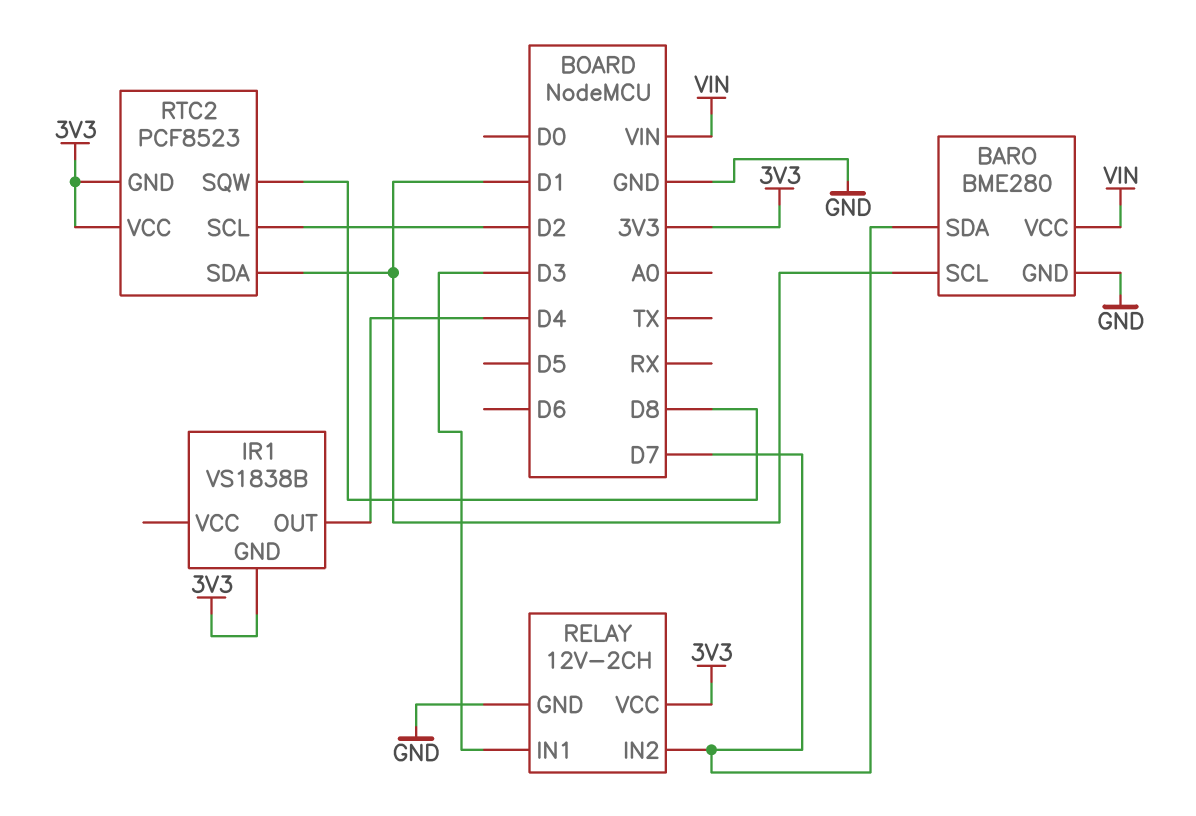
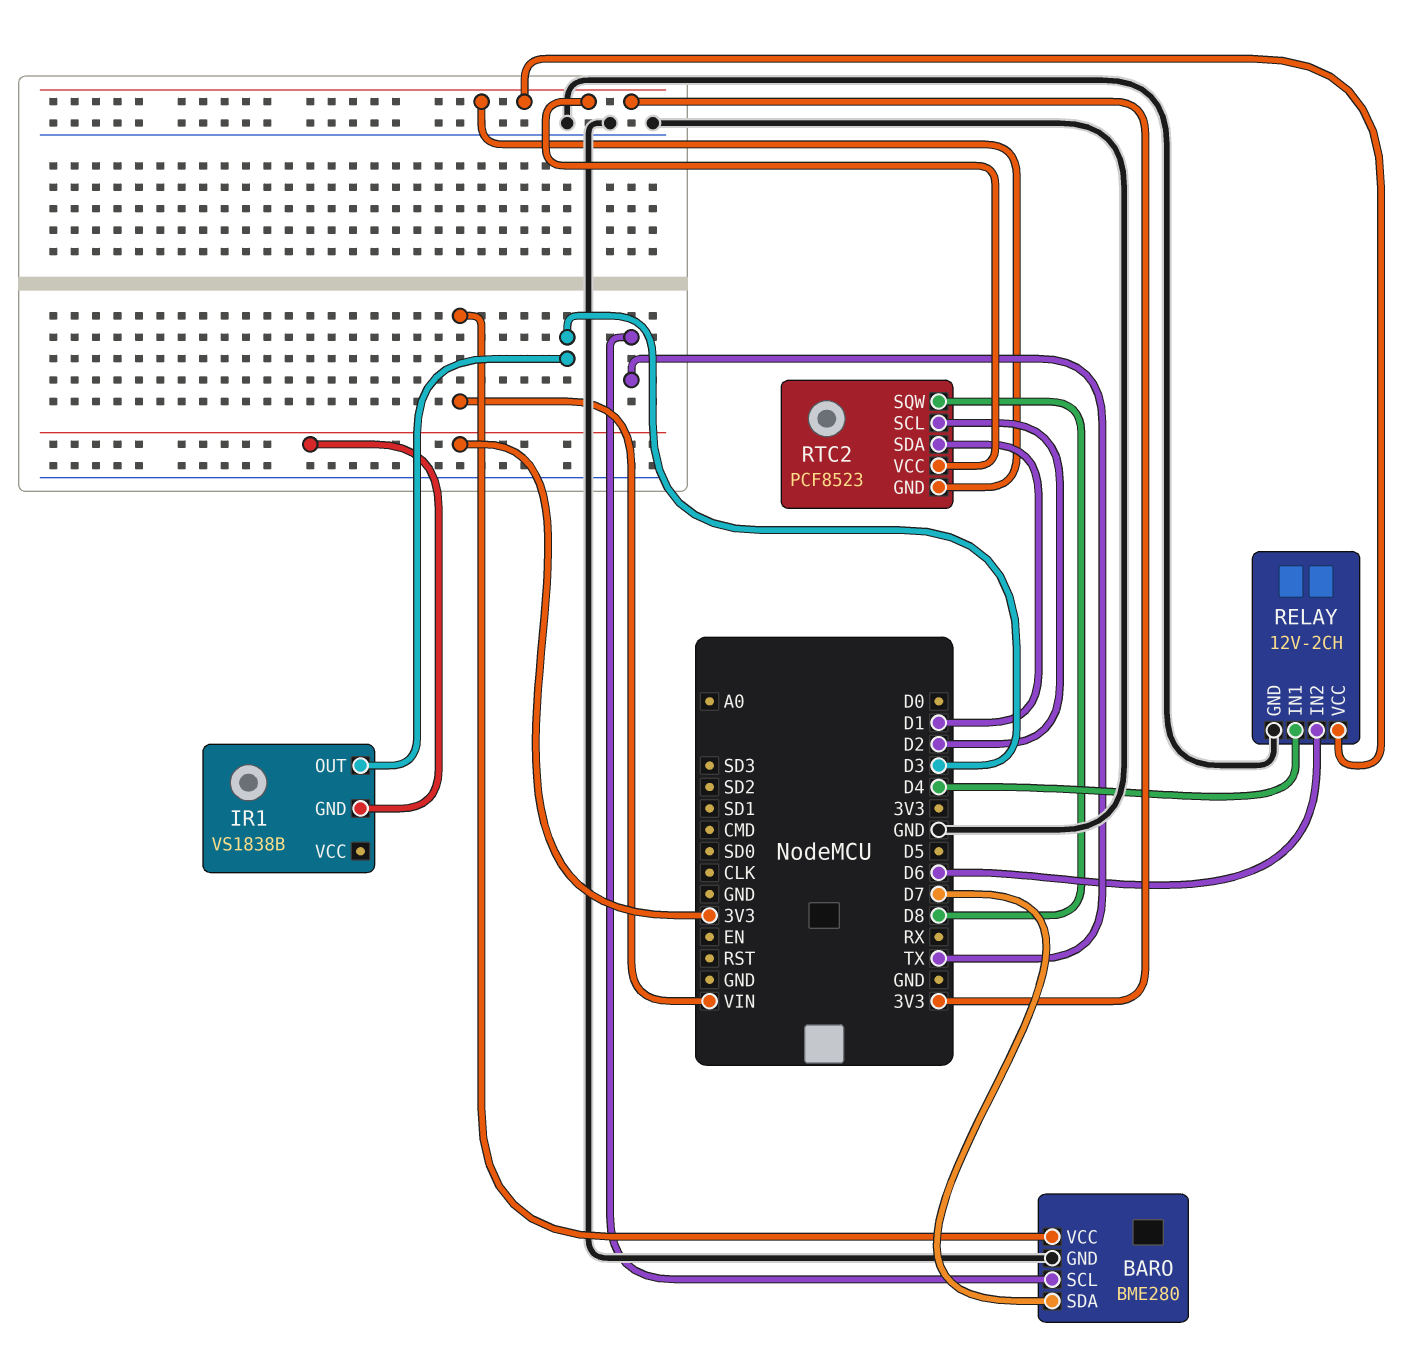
BARO pin SCL: D1 -> TX
IR1 pin OUT: D4 -> D3
RELAY pin IN1: D3 -> D4
RELAY pin IN2: D7 -> D6

